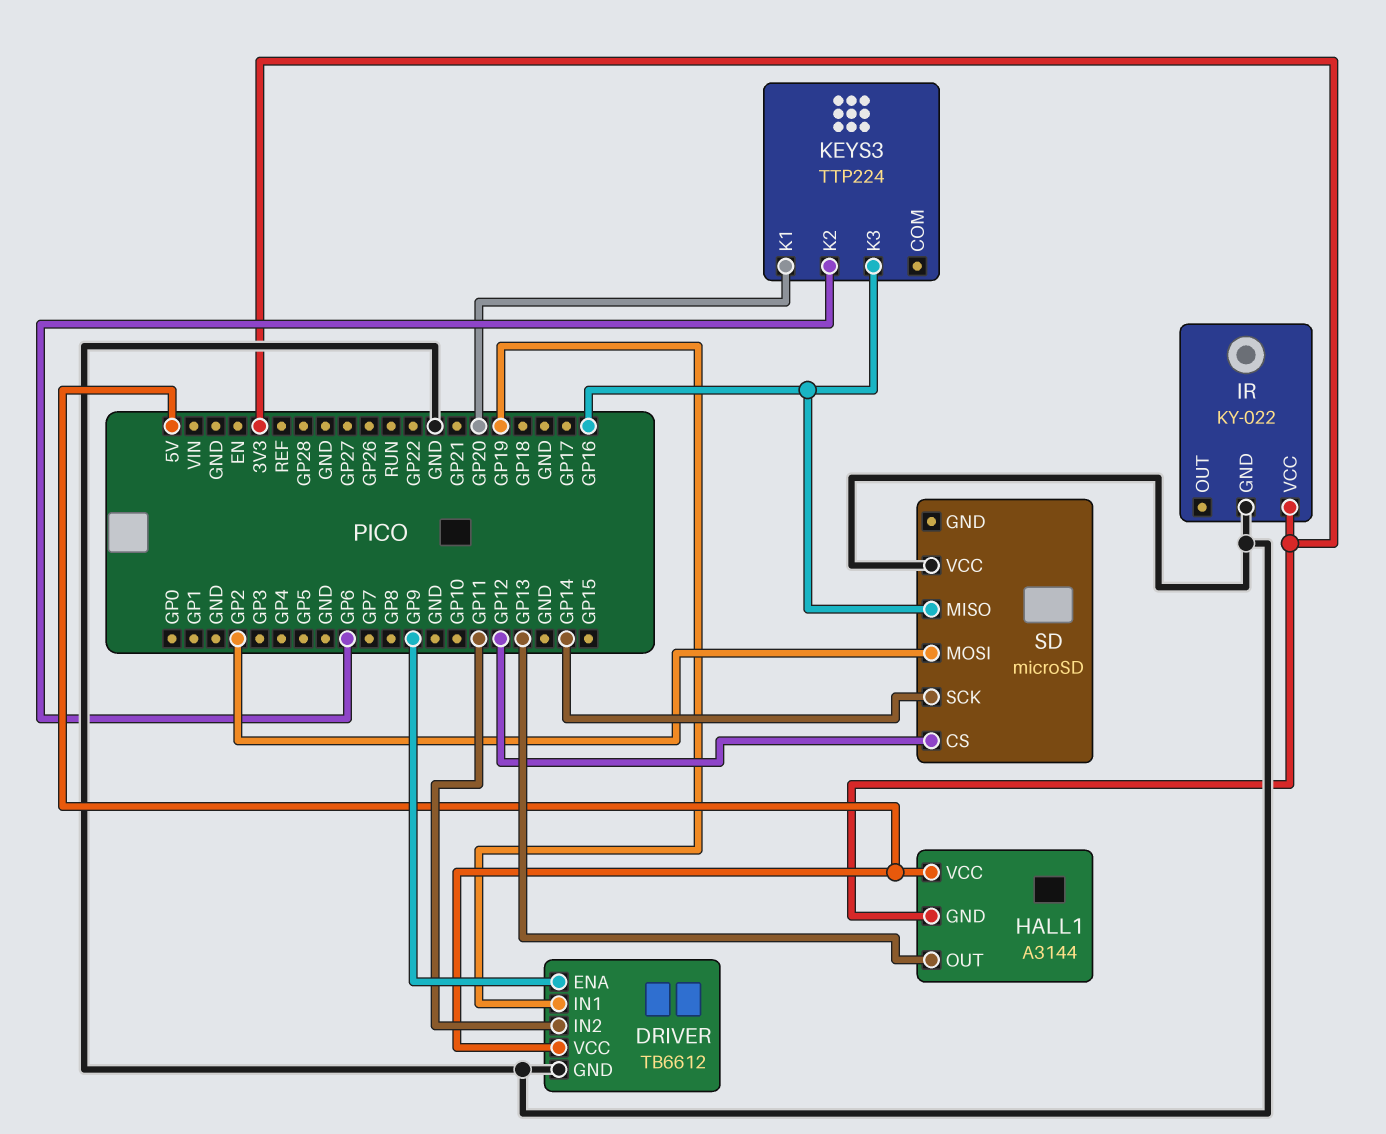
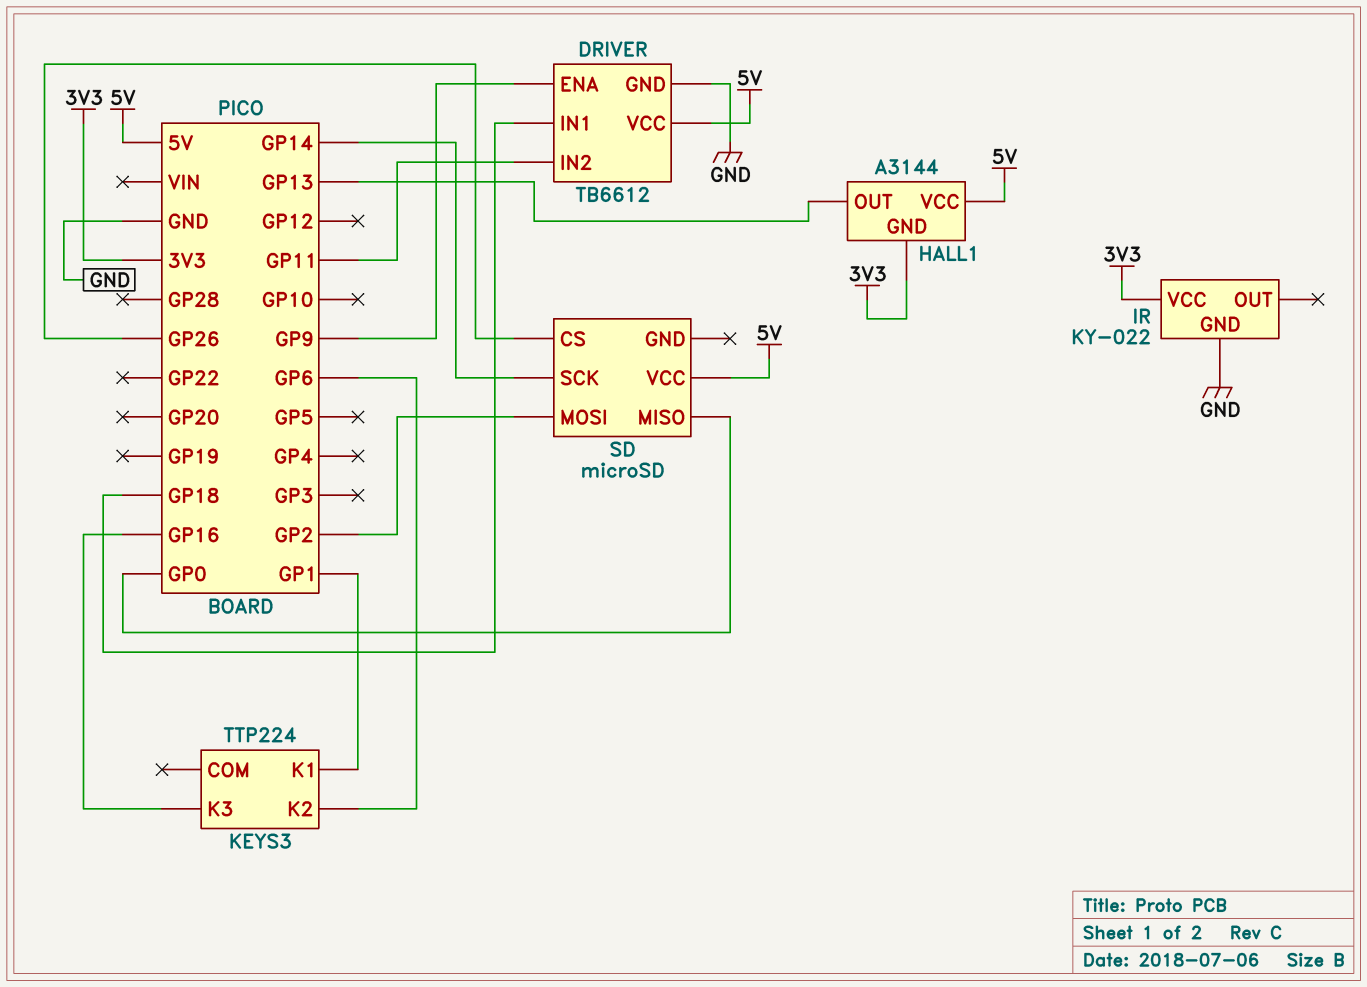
DRIVER pin IN1: GP19 -> GP18
KEYS3 pin K1: GP20 -> GP1
SD pin CS: GP12 -> GP26
SD pin MISO: GP16 -> GP0
SD pin VCC: GND -> 5V

